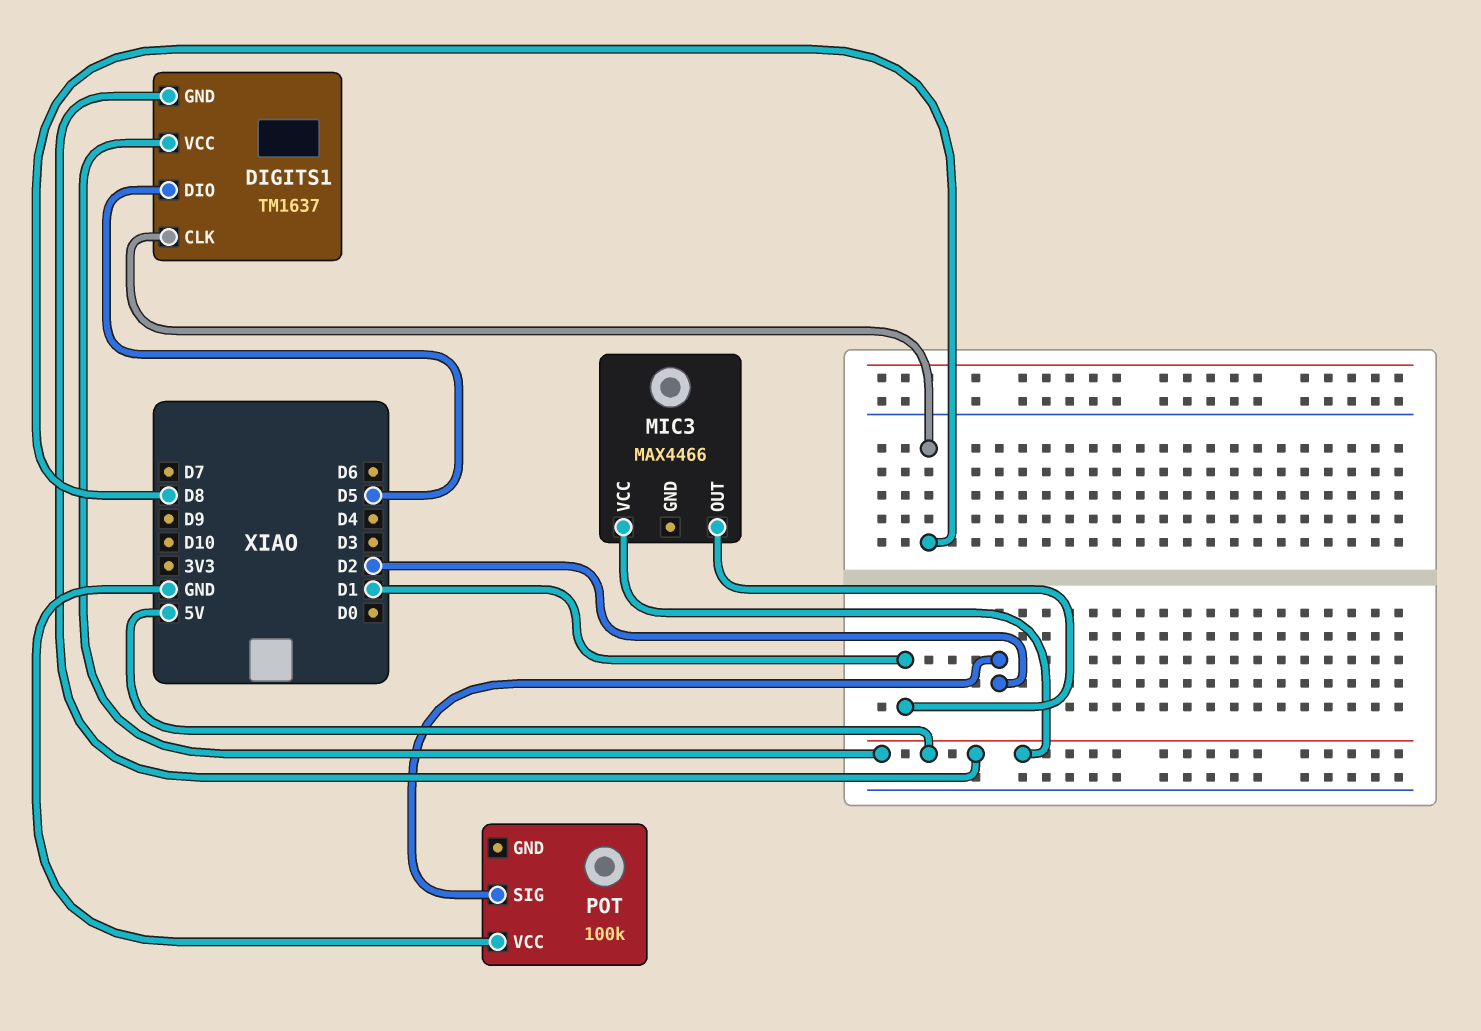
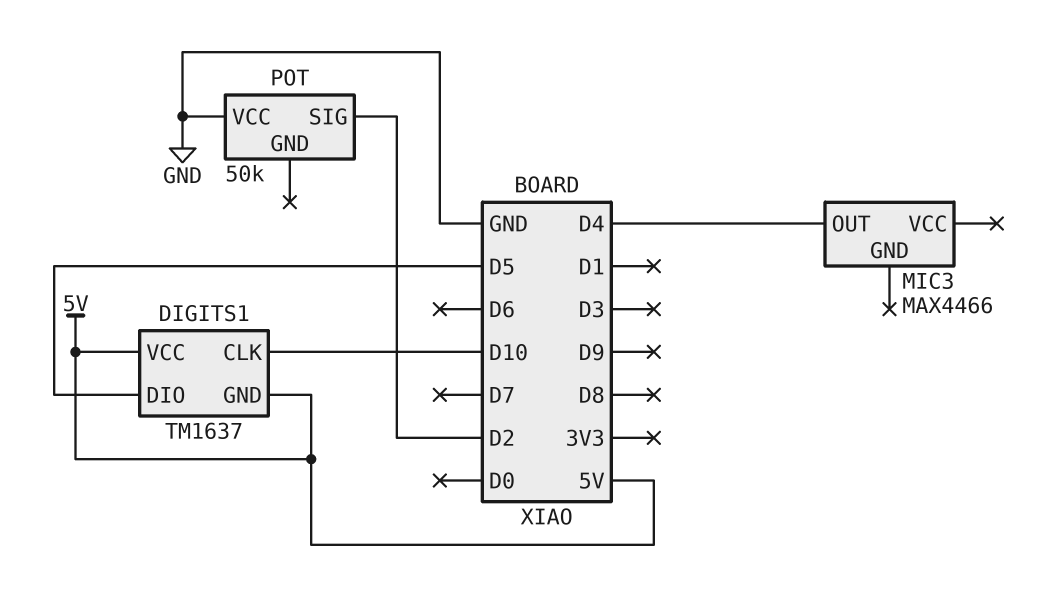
DIGITS1 pin CLK: D8 -> D10
MIC3 pin OUT: D1 -> D4
MIC3 pin VCC: 5V -> none
POT: 100k -> 50k

